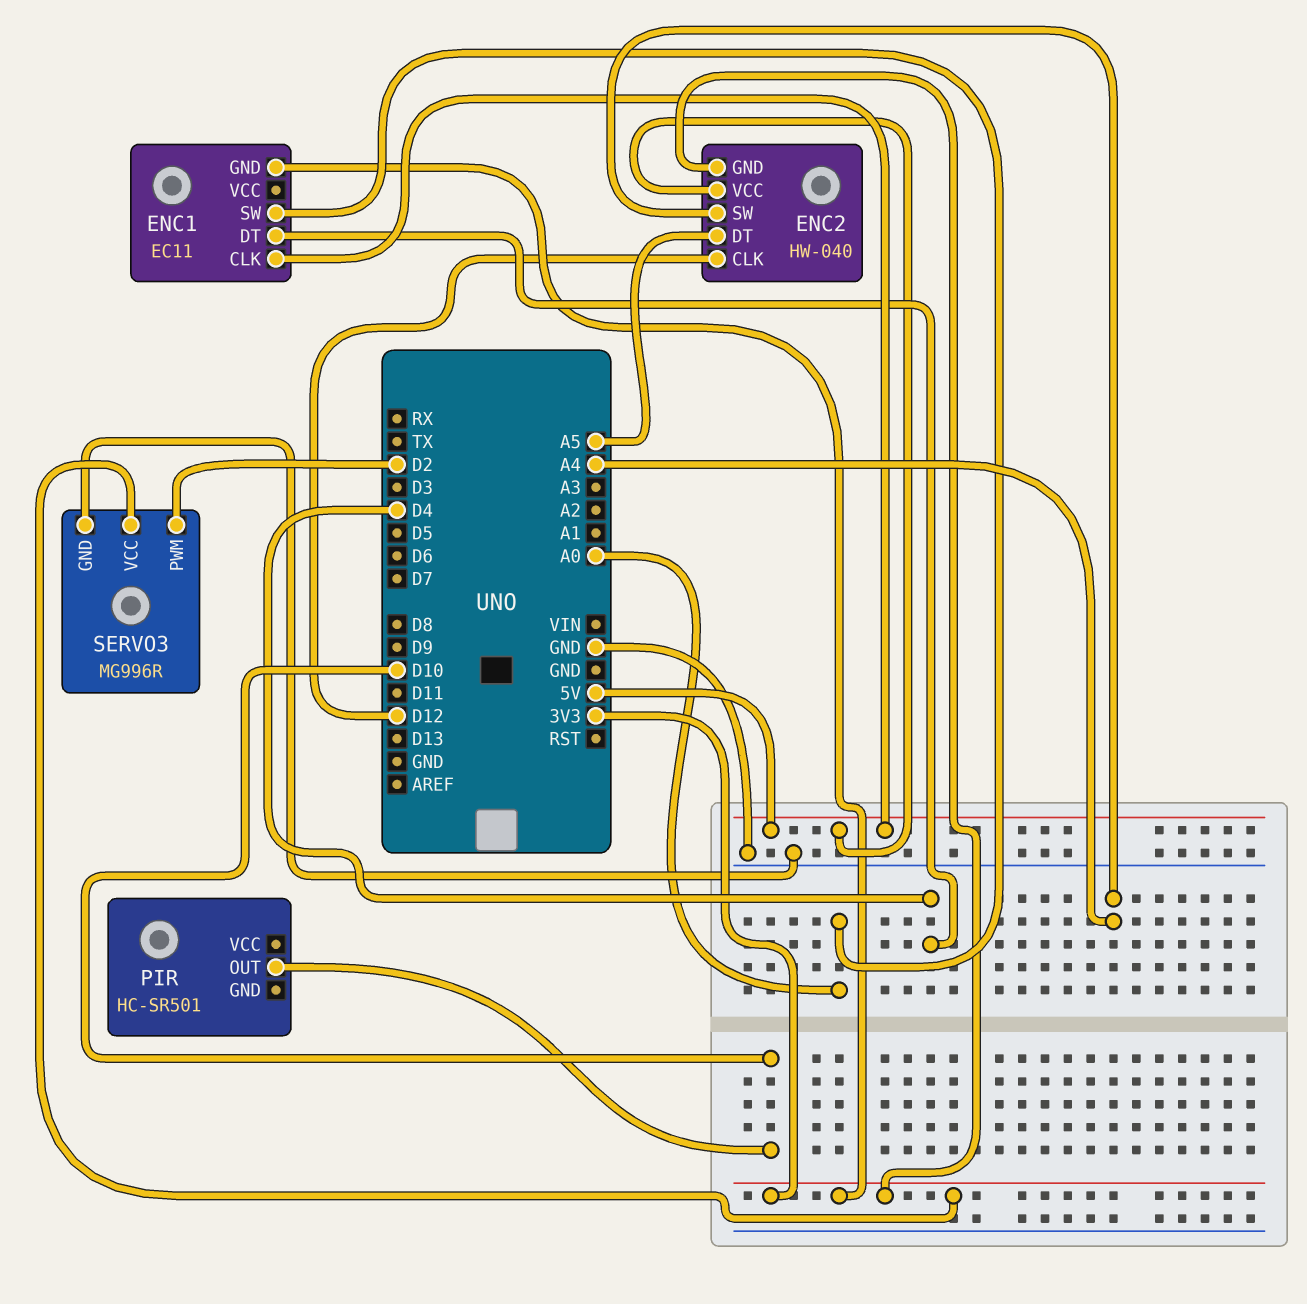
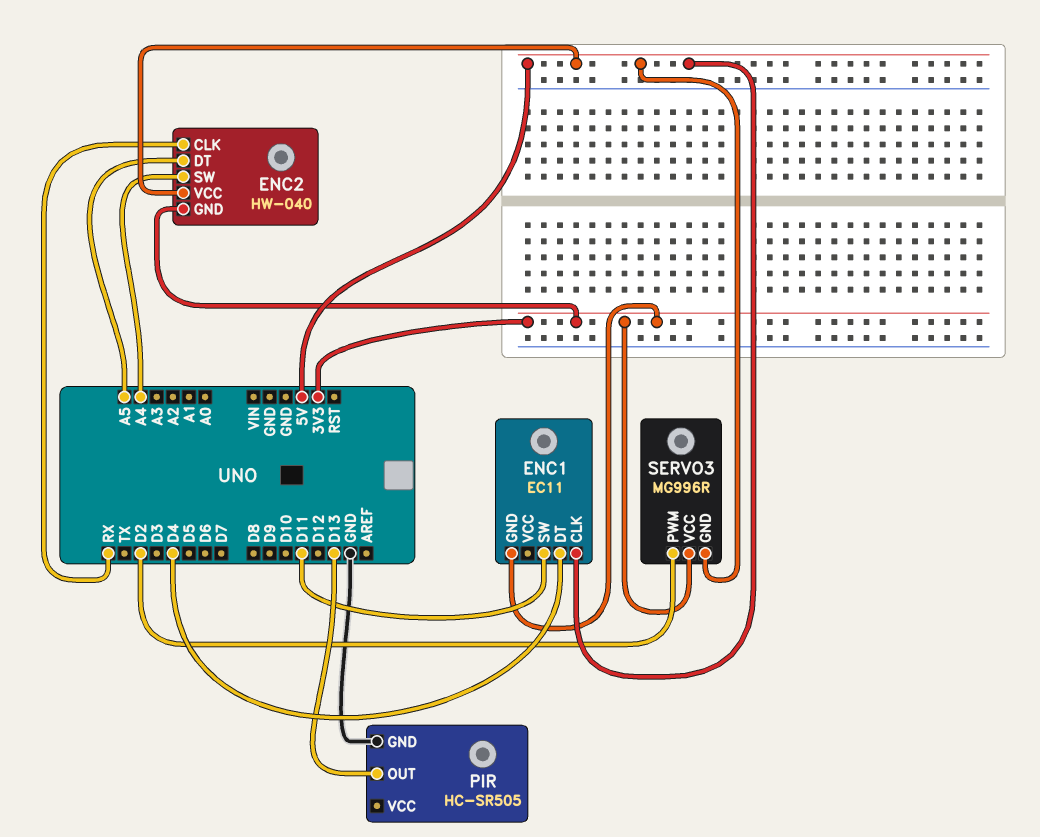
ENC1 pin SW: A0 -> D11
ENC2 pin CLK: D12 -> RX
PIR: HC-SR501 -> HC-SR505
PIR pin GND: none -> GND
PIR pin OUT: D10 -> D13
SERVO3 pin GND: GND -> 5V

